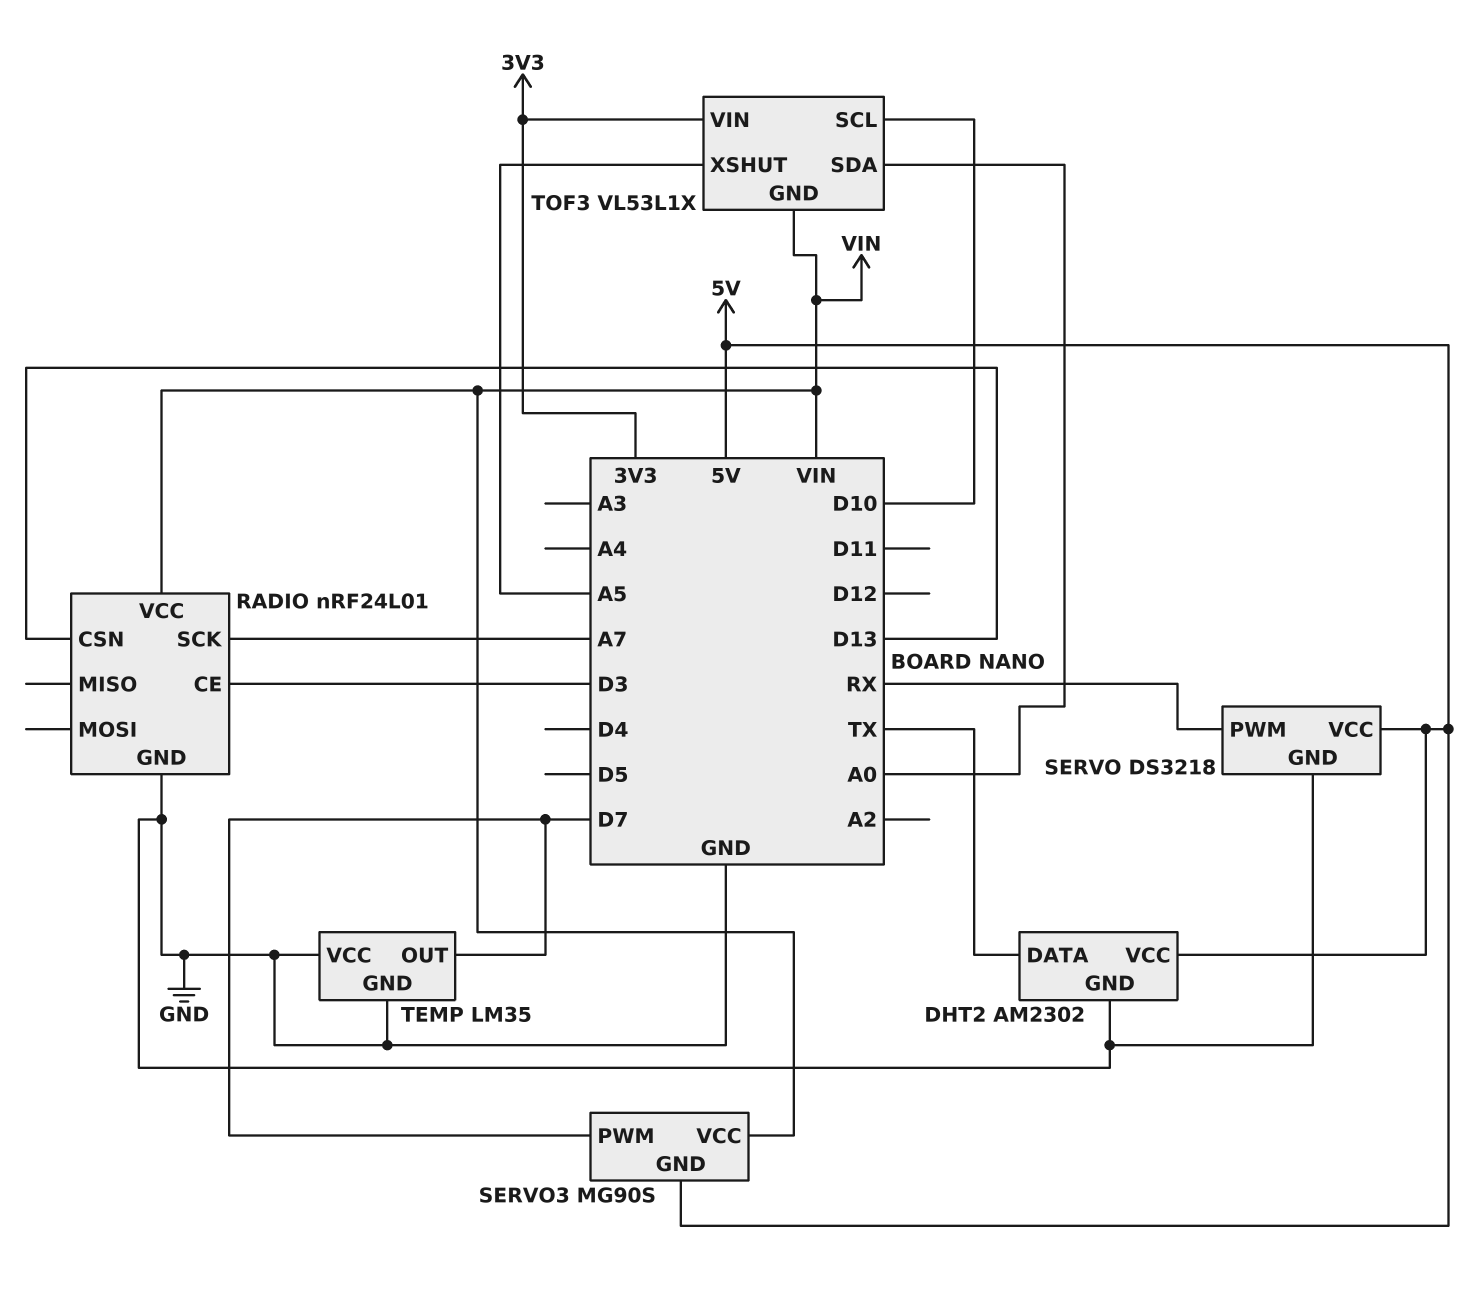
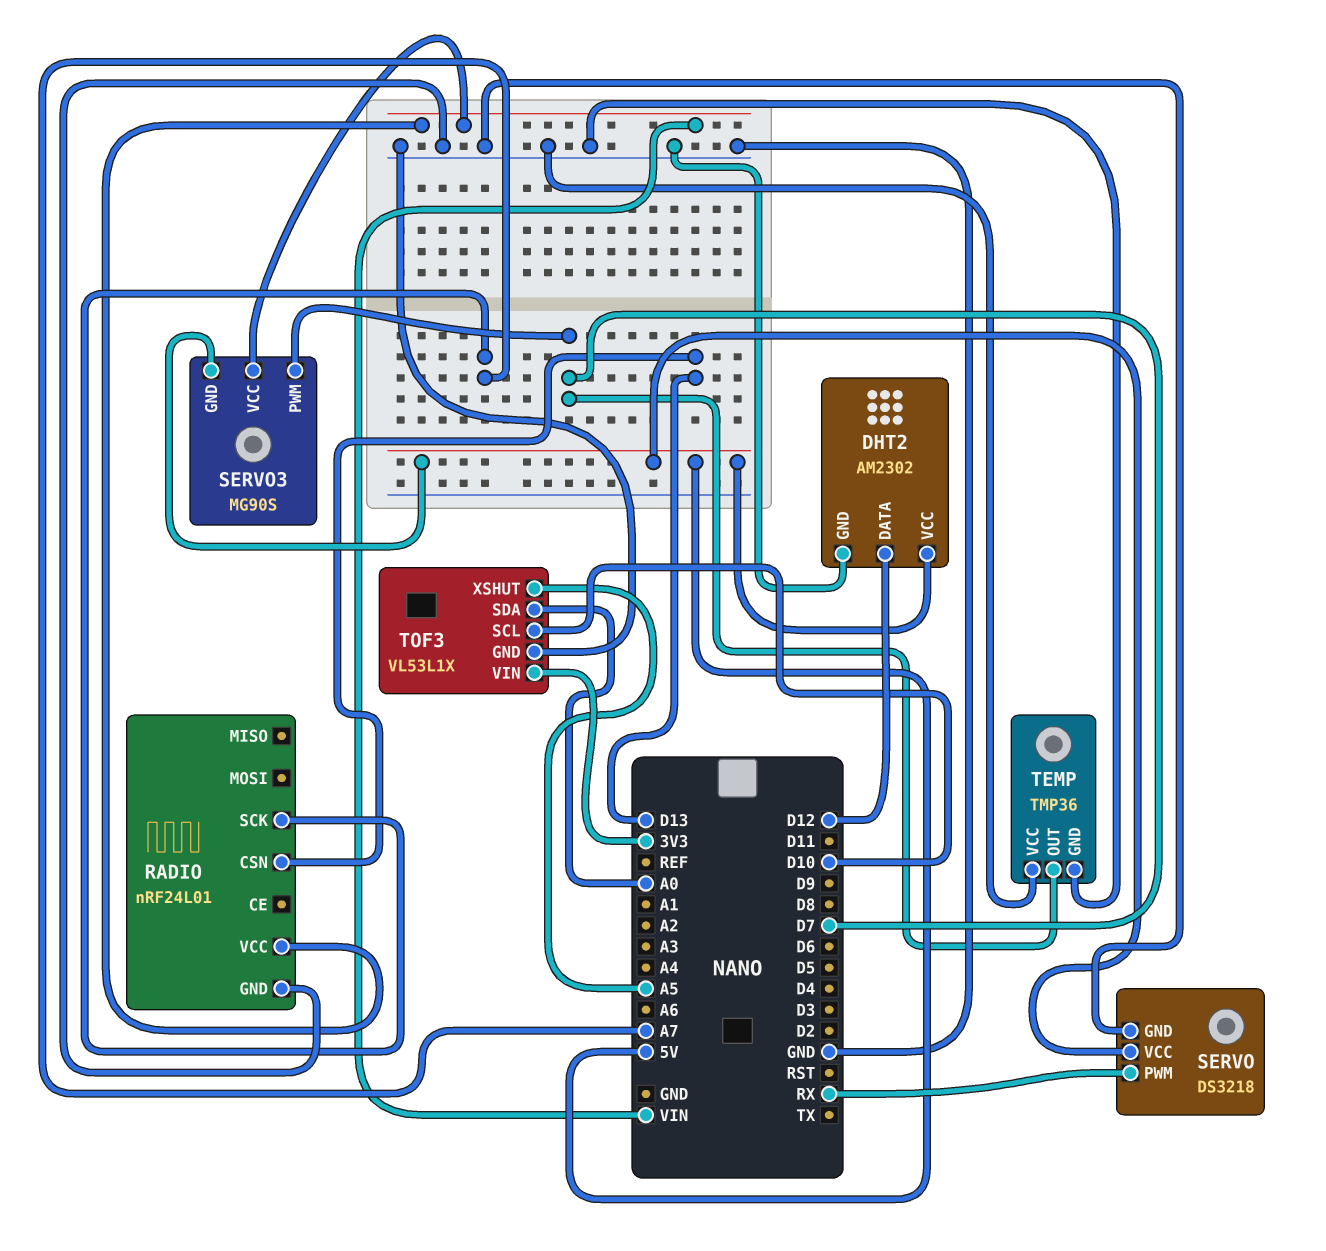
DHT2 pin DATA: TX -> D12
RADIO pin CE: D3 -> none
TEMP: LM35 -> TMP36
TOF3 pin GND: VIN -> GND

